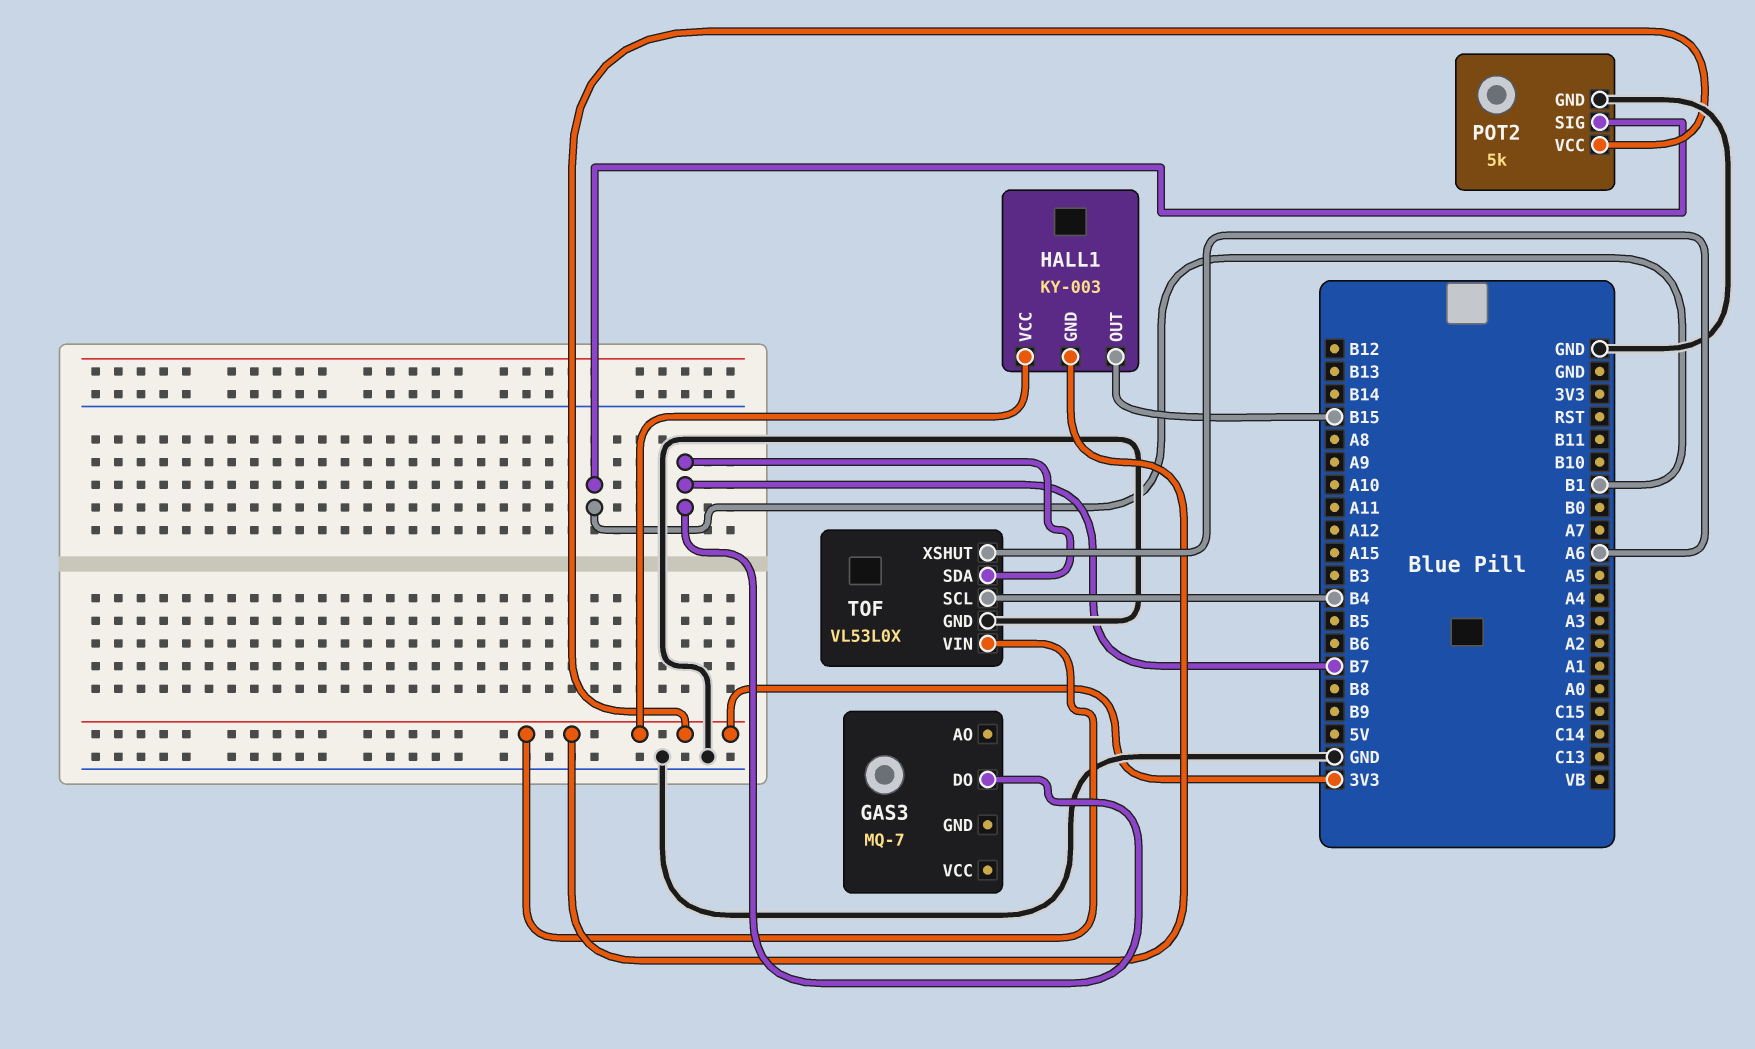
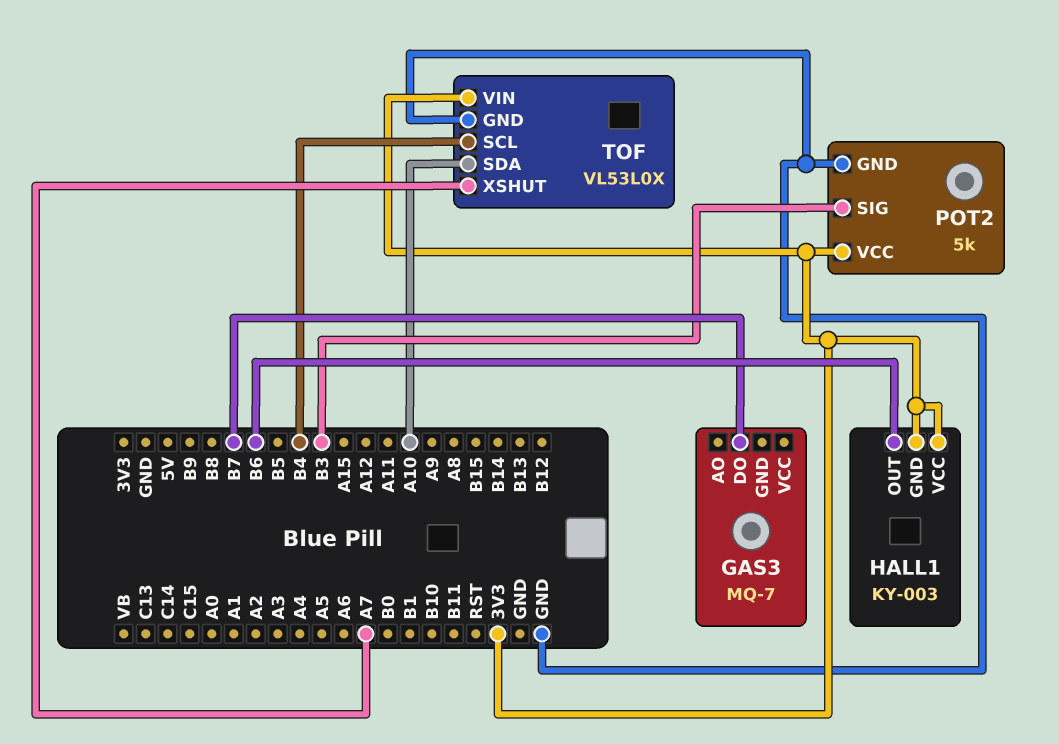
HALL1 pin OUT: B15 -> B6
POT2 pin SIG: B1 -> B3
TOF pin SDA: B7 -> A10
TOF pin XSHUT: A6 -> A7

